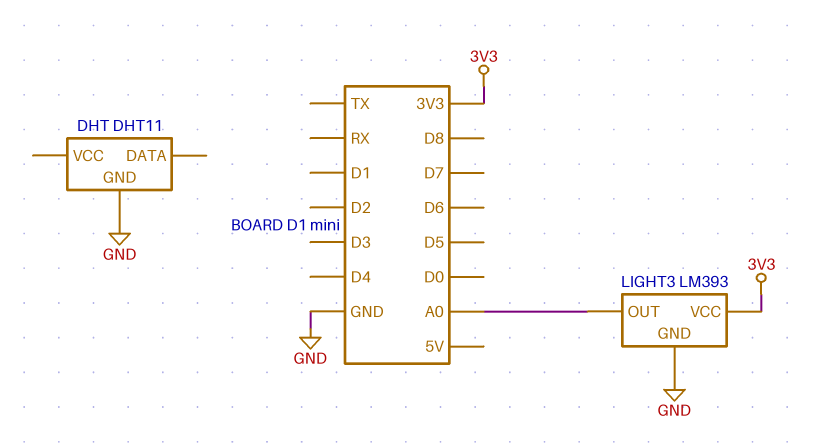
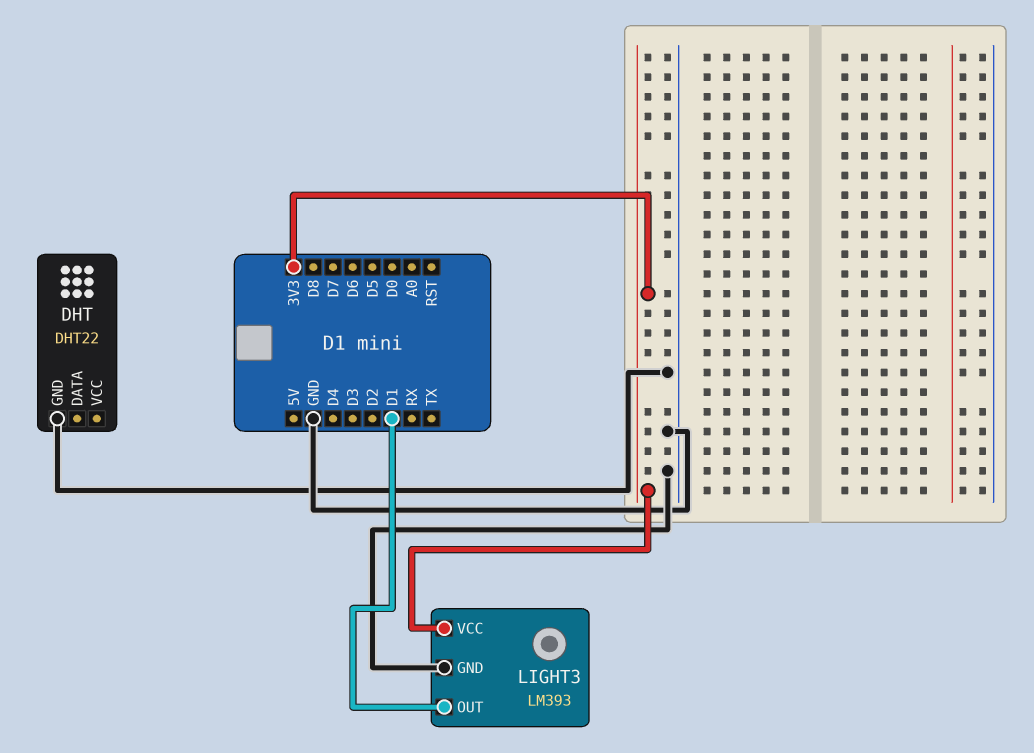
DHT: DHT11 -> DHT22
LIGHT3 pin OUT: A0 -> D1

